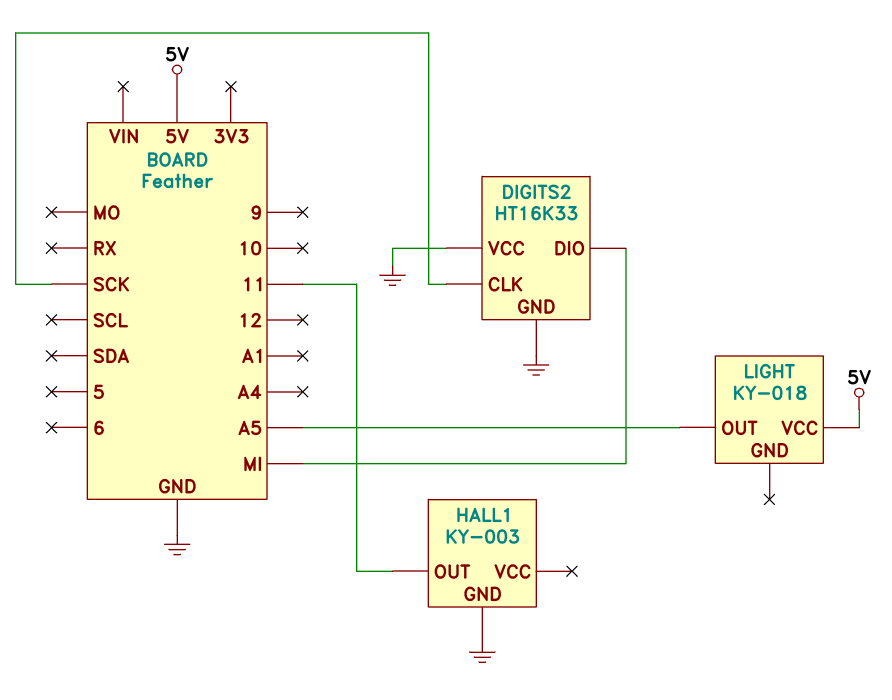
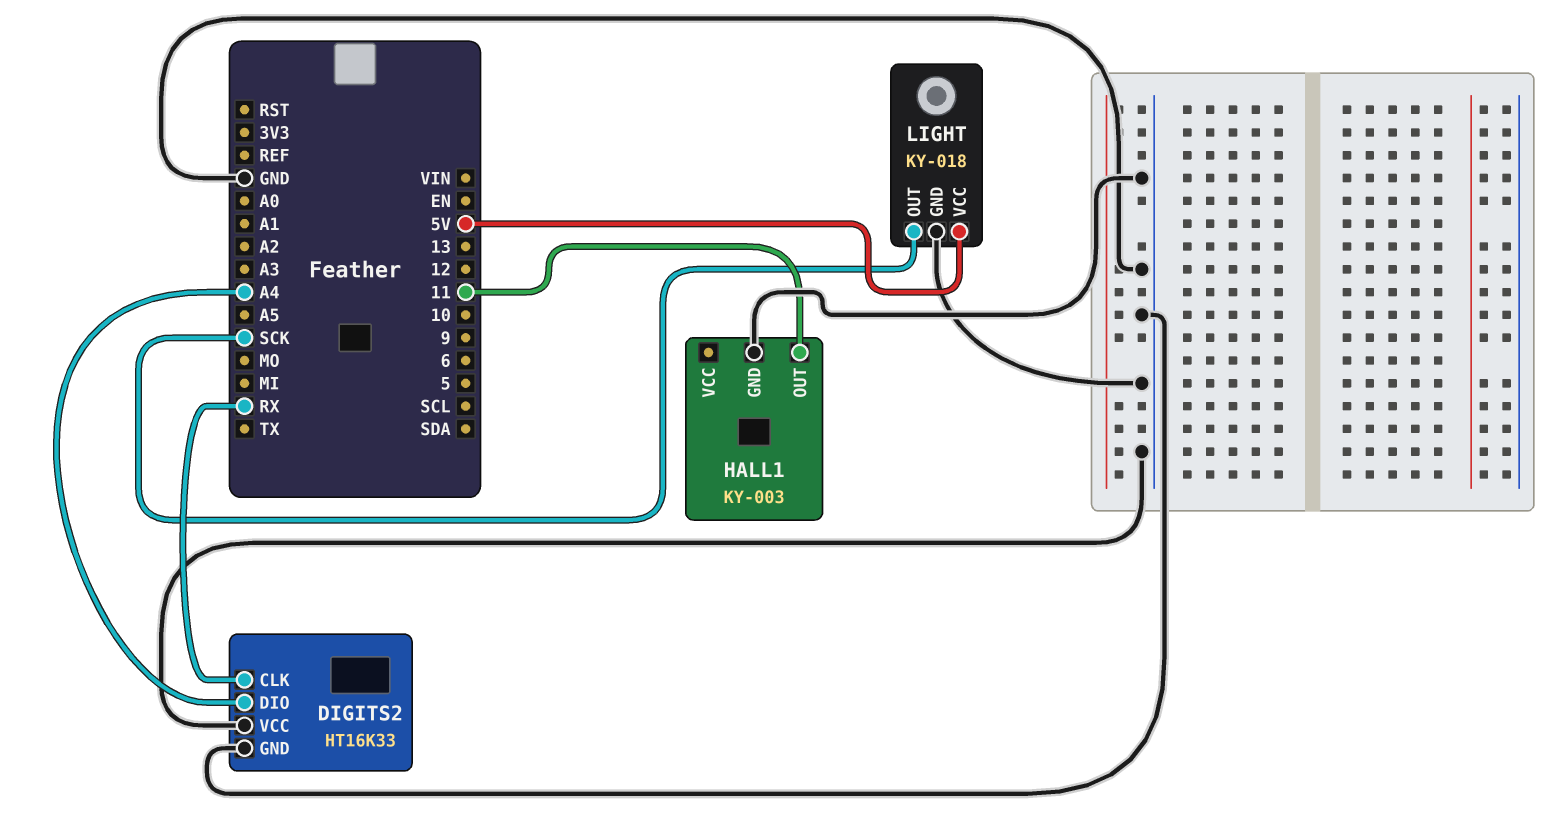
DIGITS2 pin CLK: SCK -> RX
DIGITS2 pin DIO: MI -> A4
LIGHT pin GND: none -> GND
LIGHT pin OUT: A5 -> SCK

